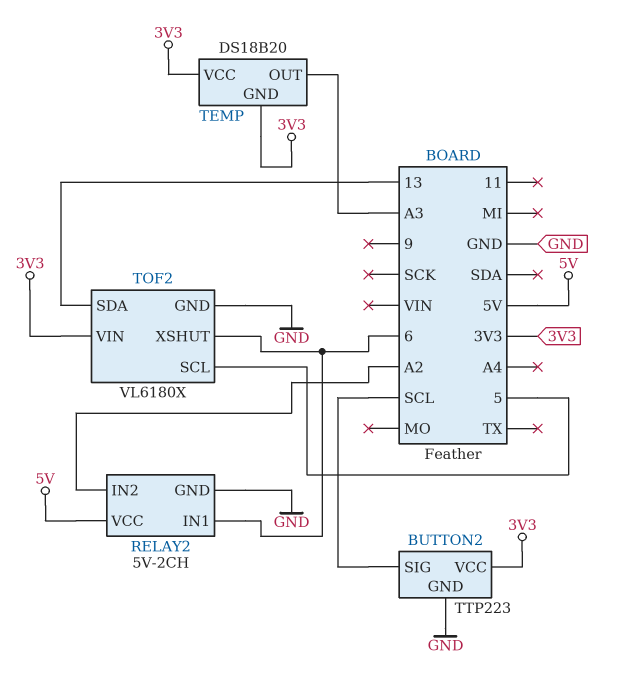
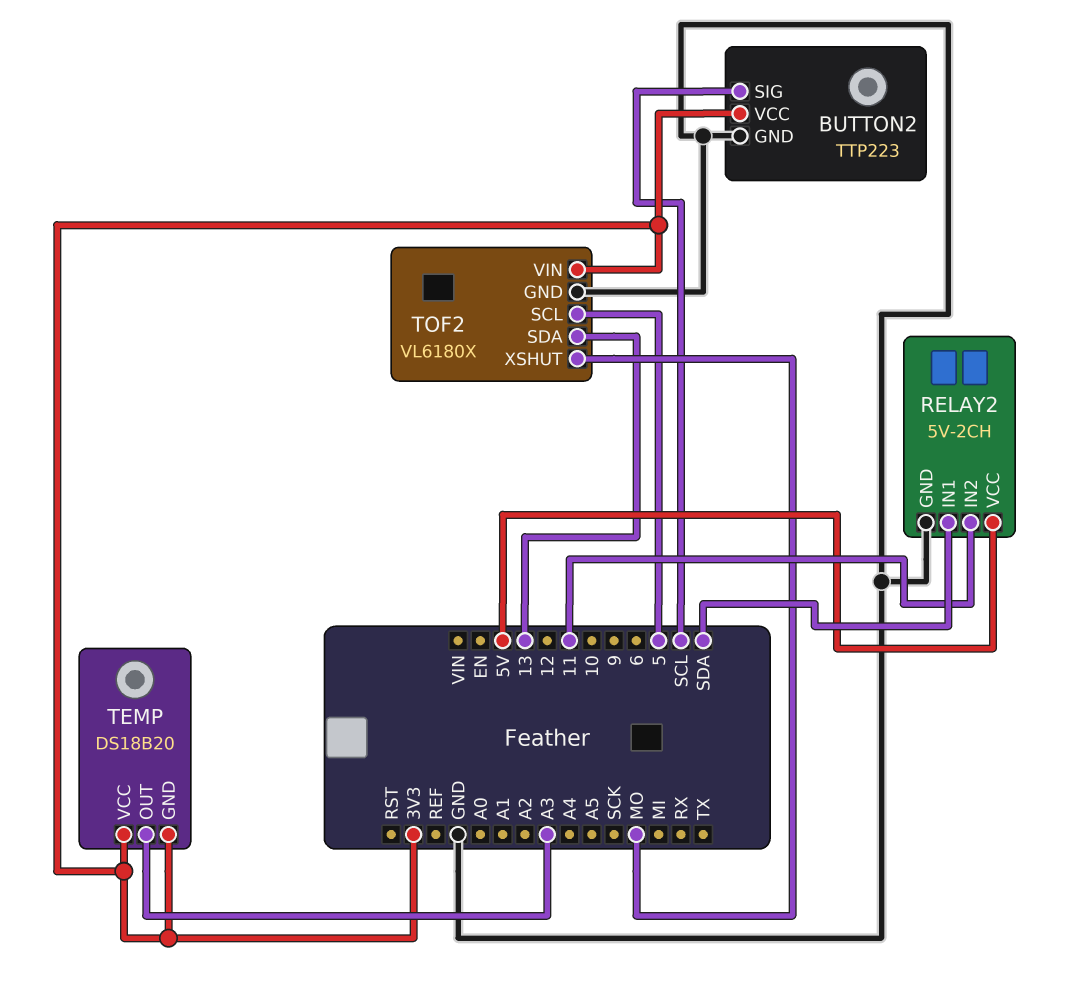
RELAY2 pin IN1: 6 -> SDA
RELAY2 pin IN2: A2 -> 11
TOF2 pin XSHUT: 6 -> MO

